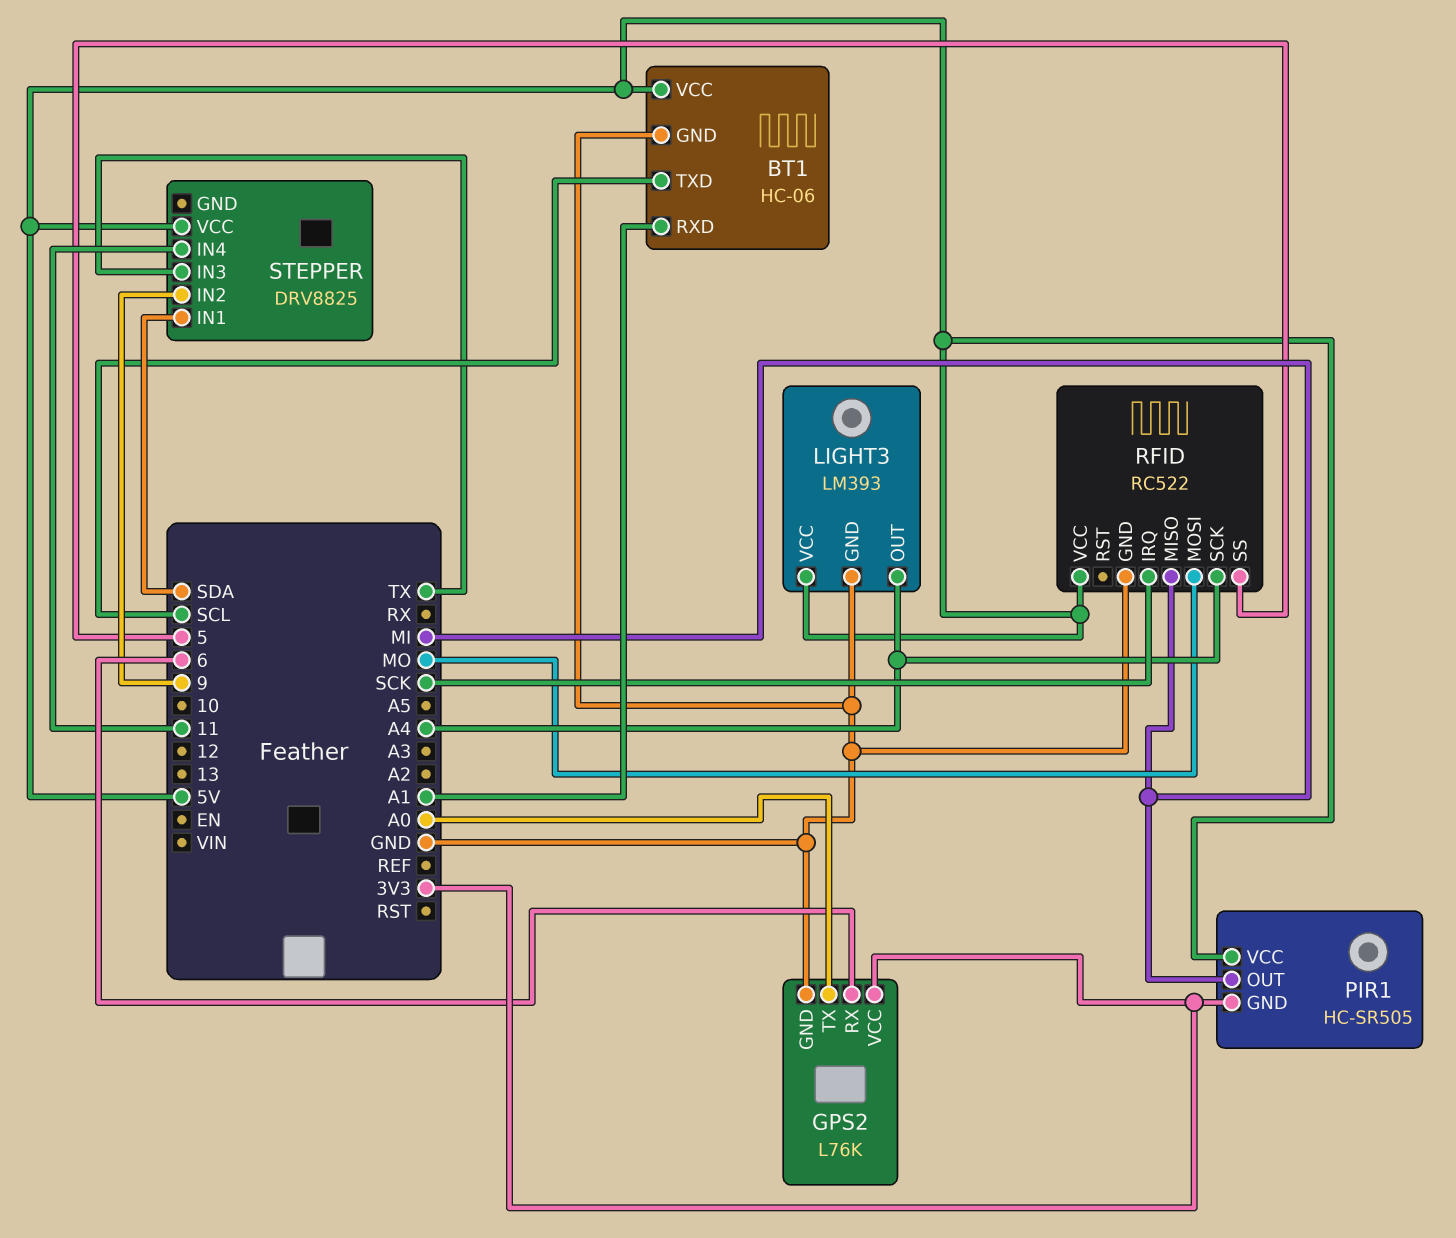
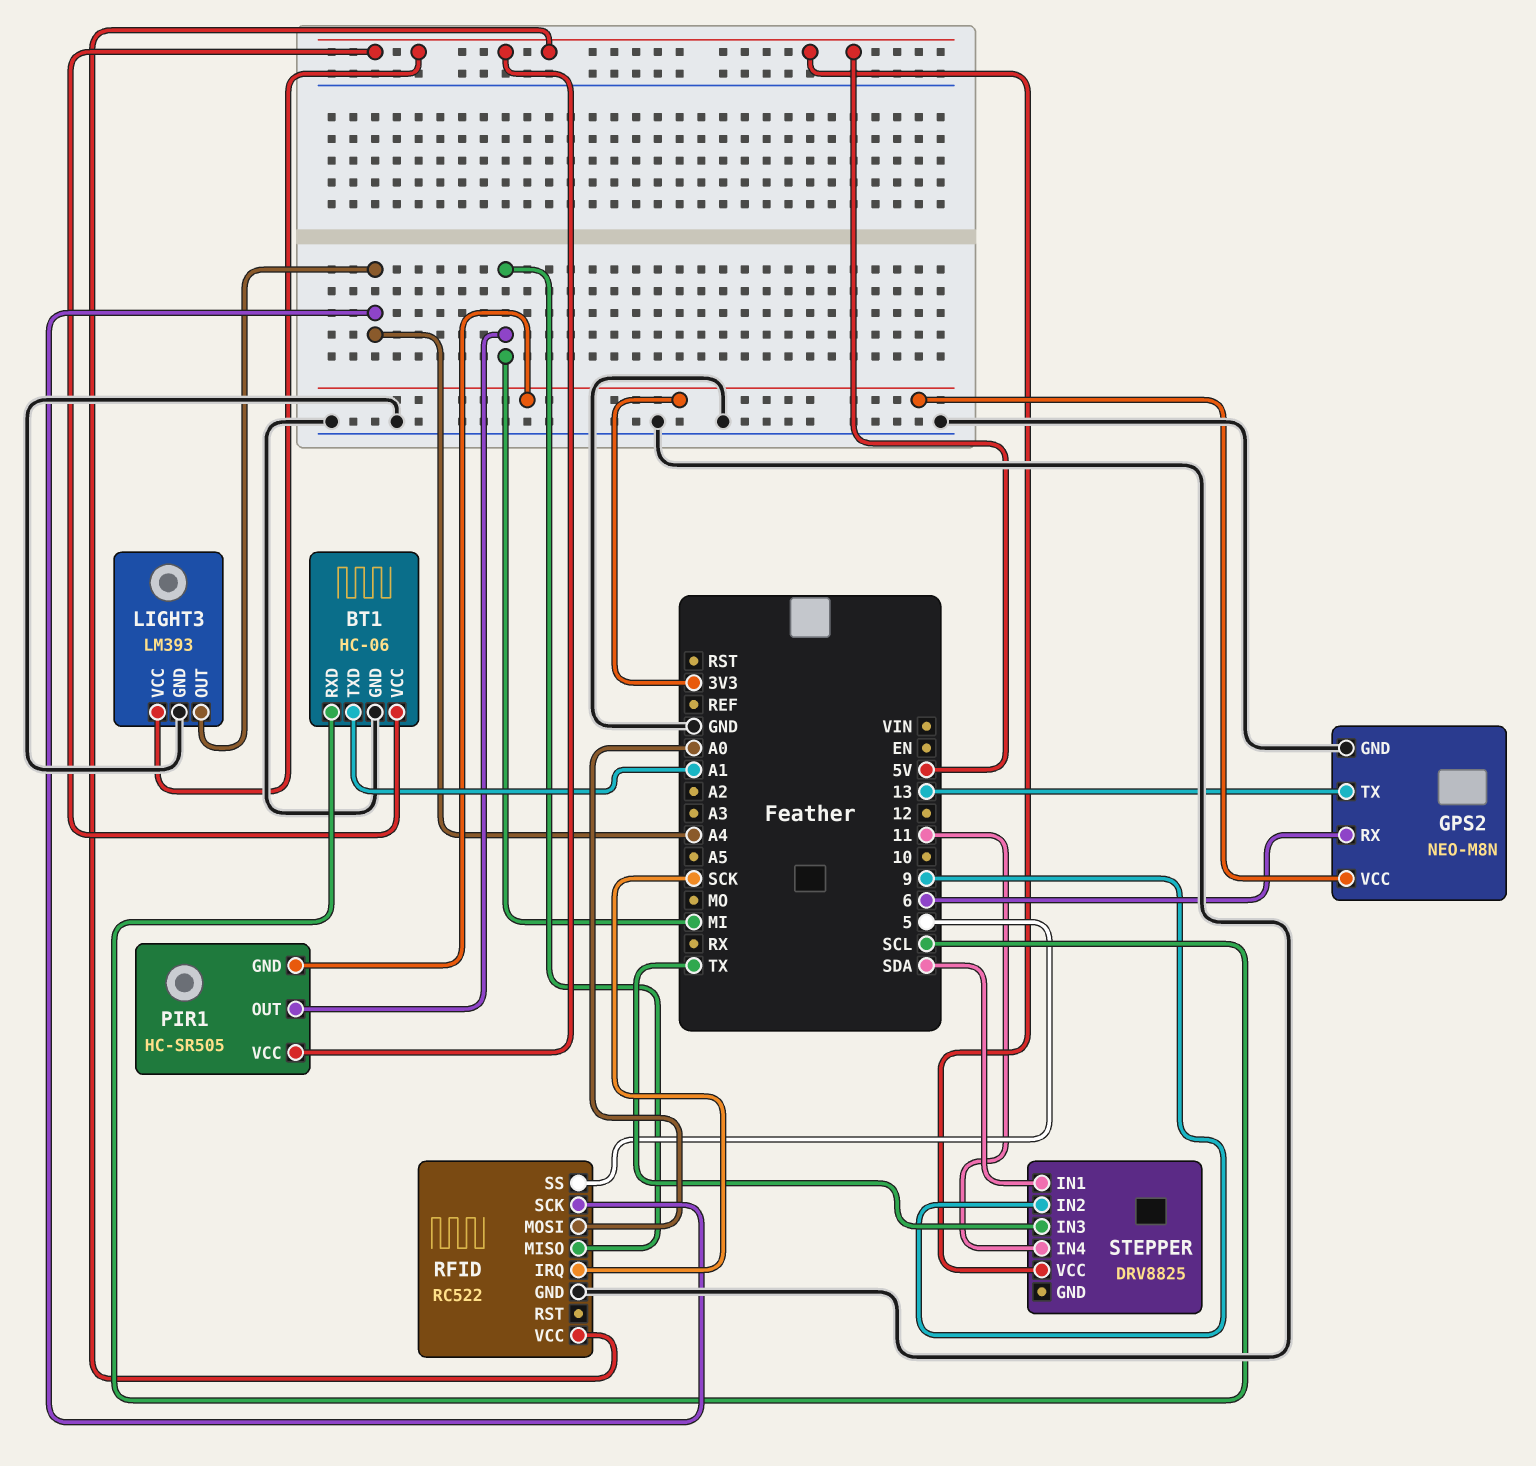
BT1 pin RXD: A1 -> SCL
BT1 pin TXD: SCL -> A1
GPS2: L76K -> NEO-M8N
GPS2 pin TX: A0 -> 13
RFID pin MOSI: MO -> A0

